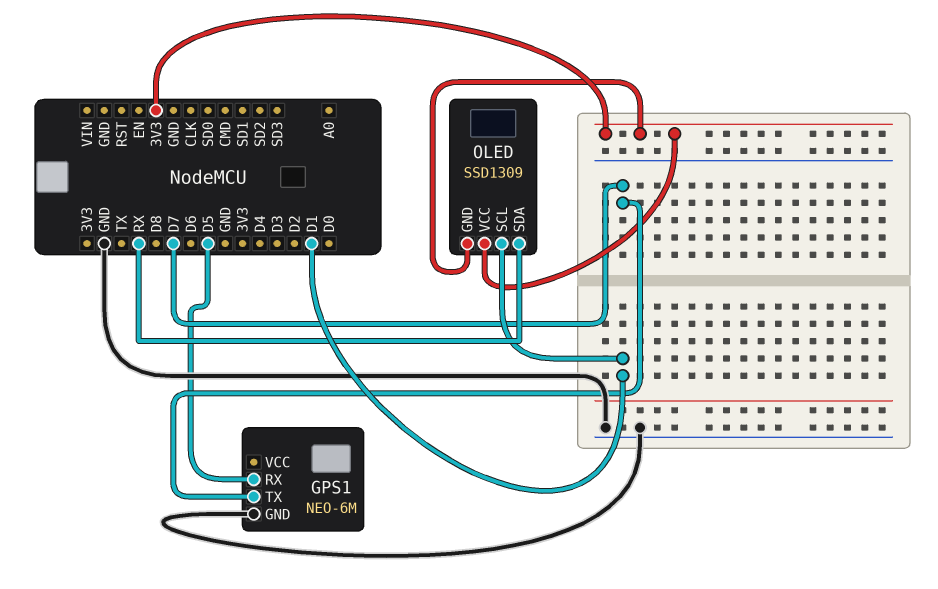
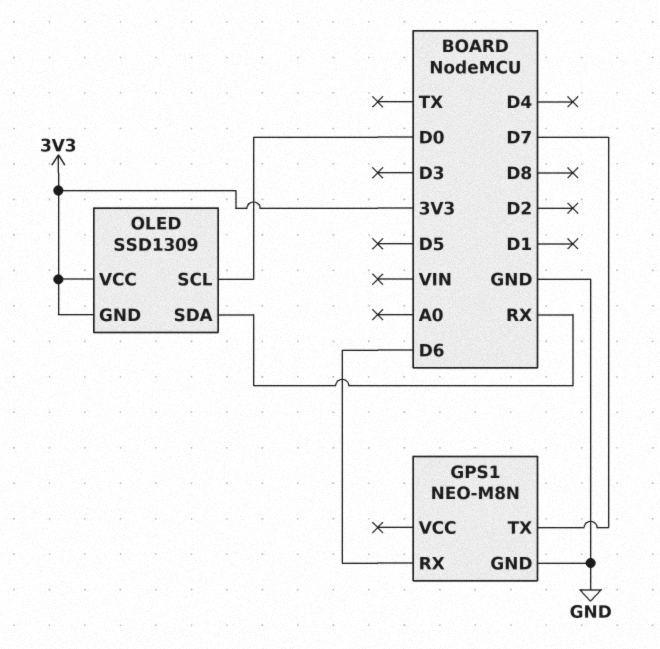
GPS1: NEO-6M -> NEO-M8N
GPS1 pin RX: D5 -> D6
OLED pin SCL: D1 -> D0

